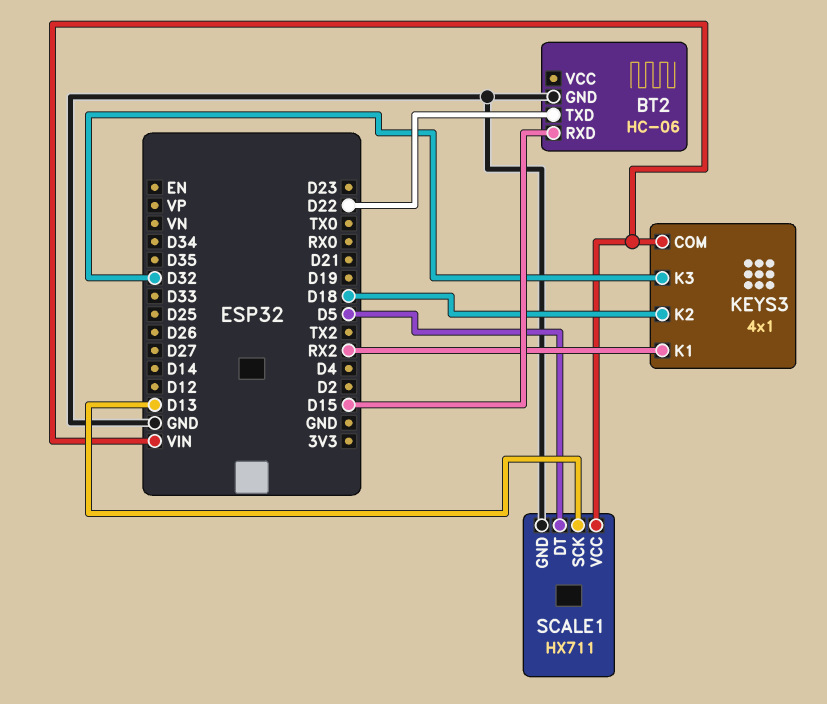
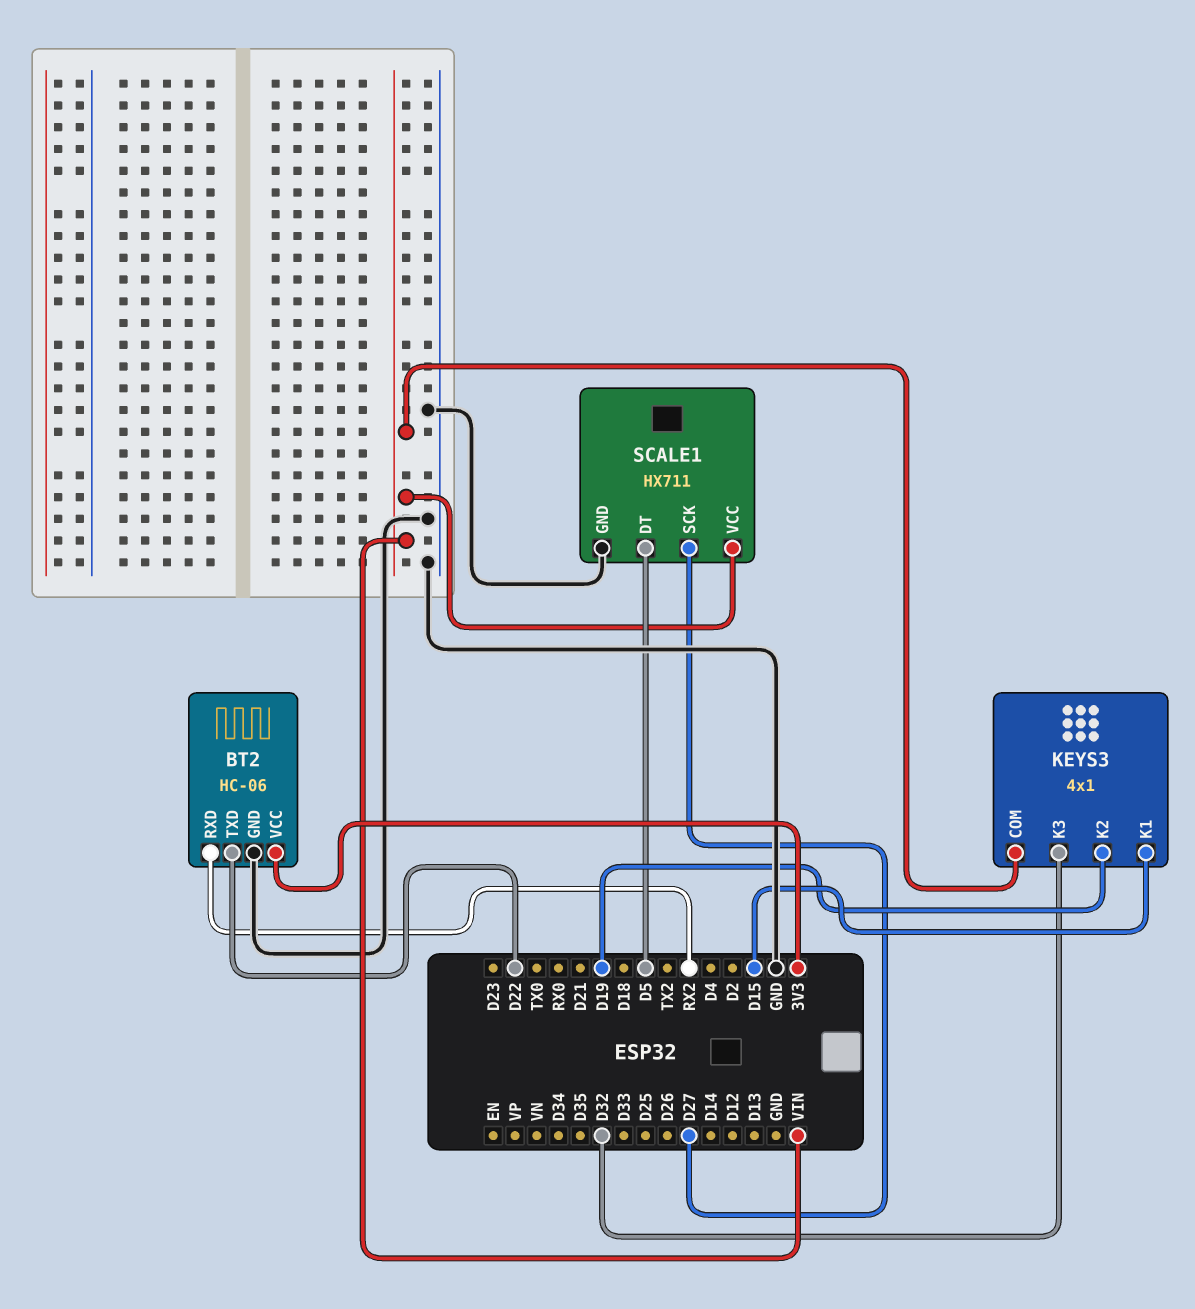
BT2 pin RXD: D15 -> RX2
BT2 pin VCC: none -> 3V3
KEYS3 pin K1: RX2 -> D15
KEYS3 pin K2: D18 -> D19
SCALE1 pin SCK: D13 -> D27

